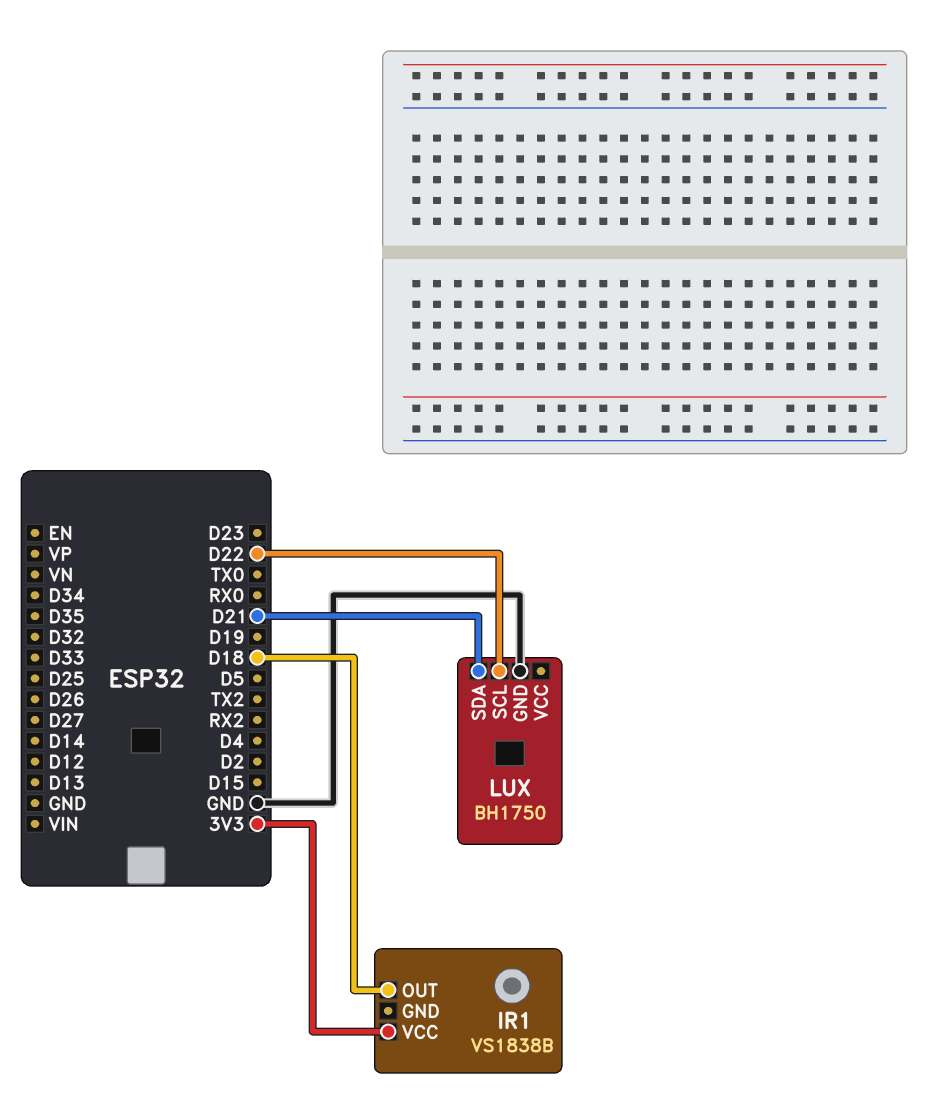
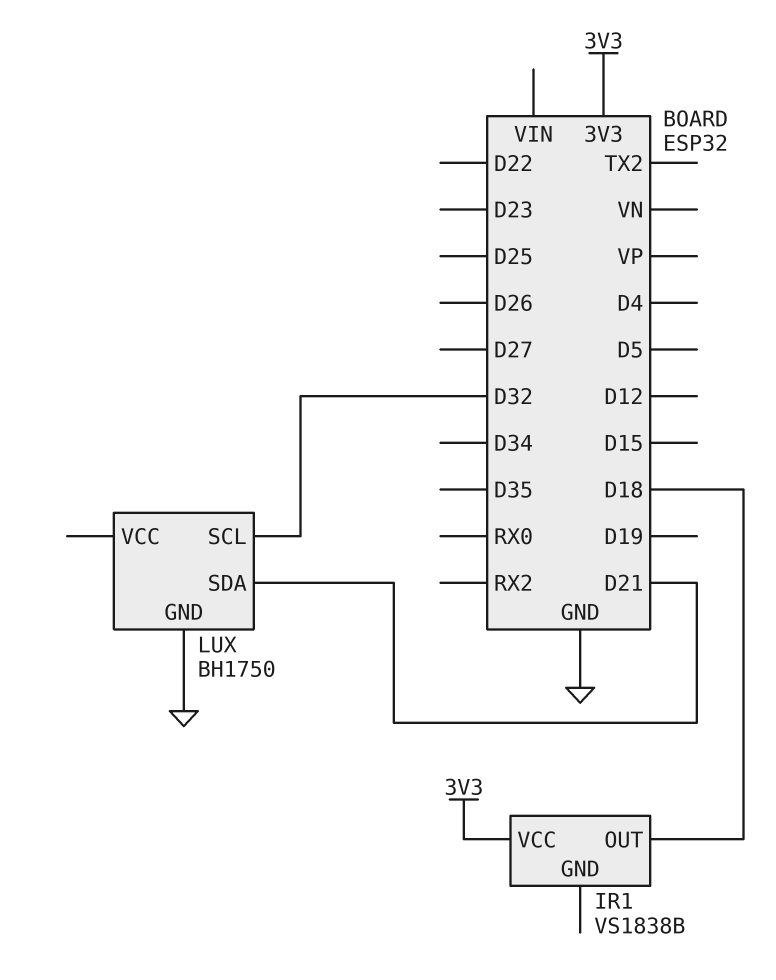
LUX pin SCL: D22 -> D32

